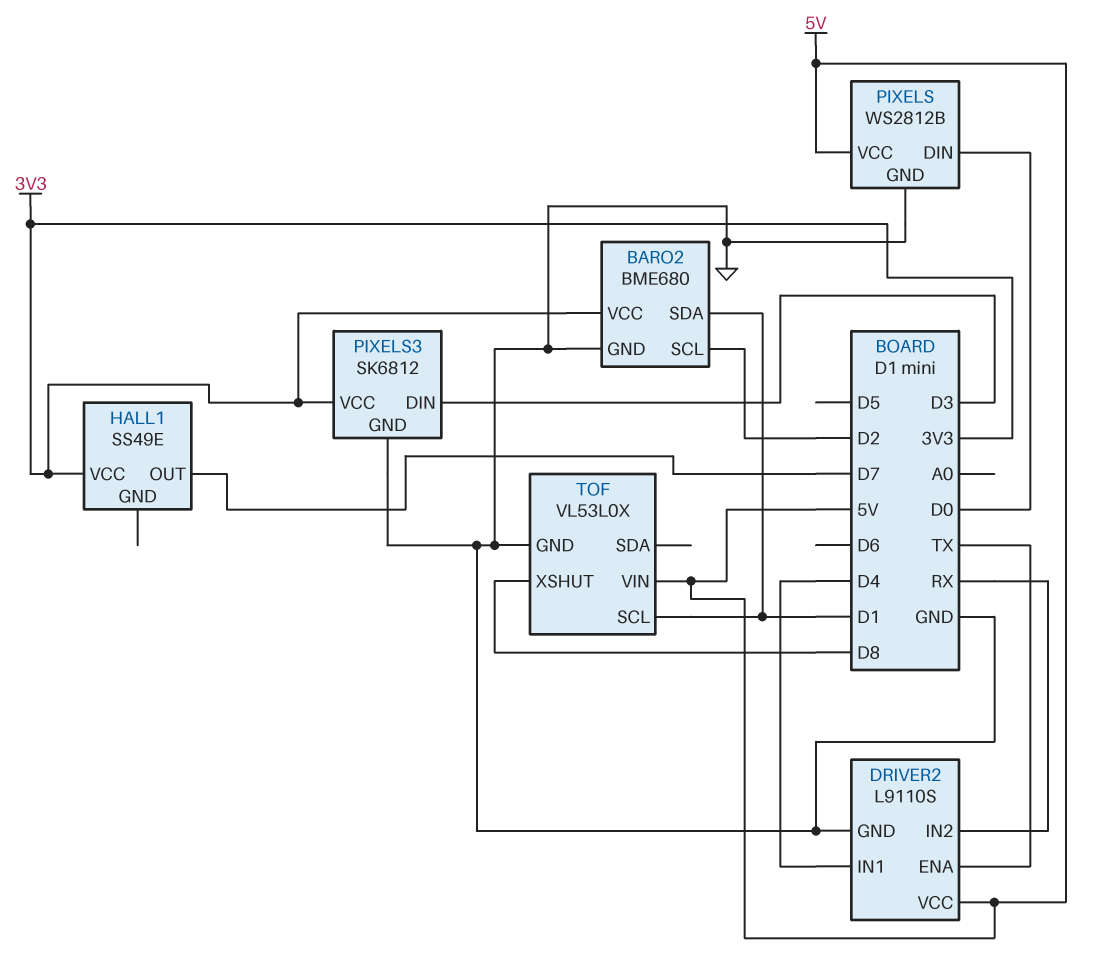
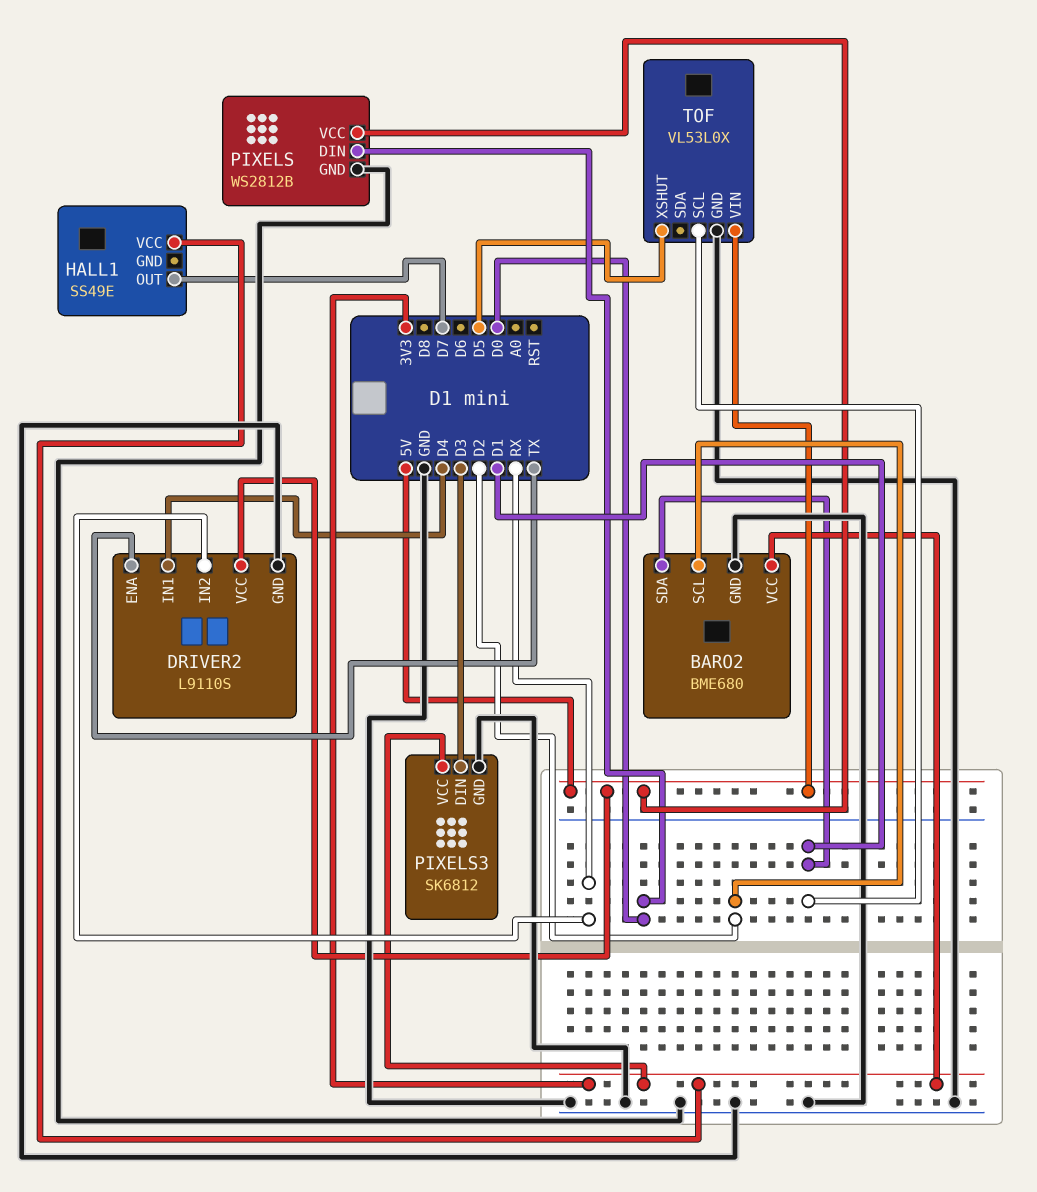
TOF pin XSHUT: D8 -> D5

